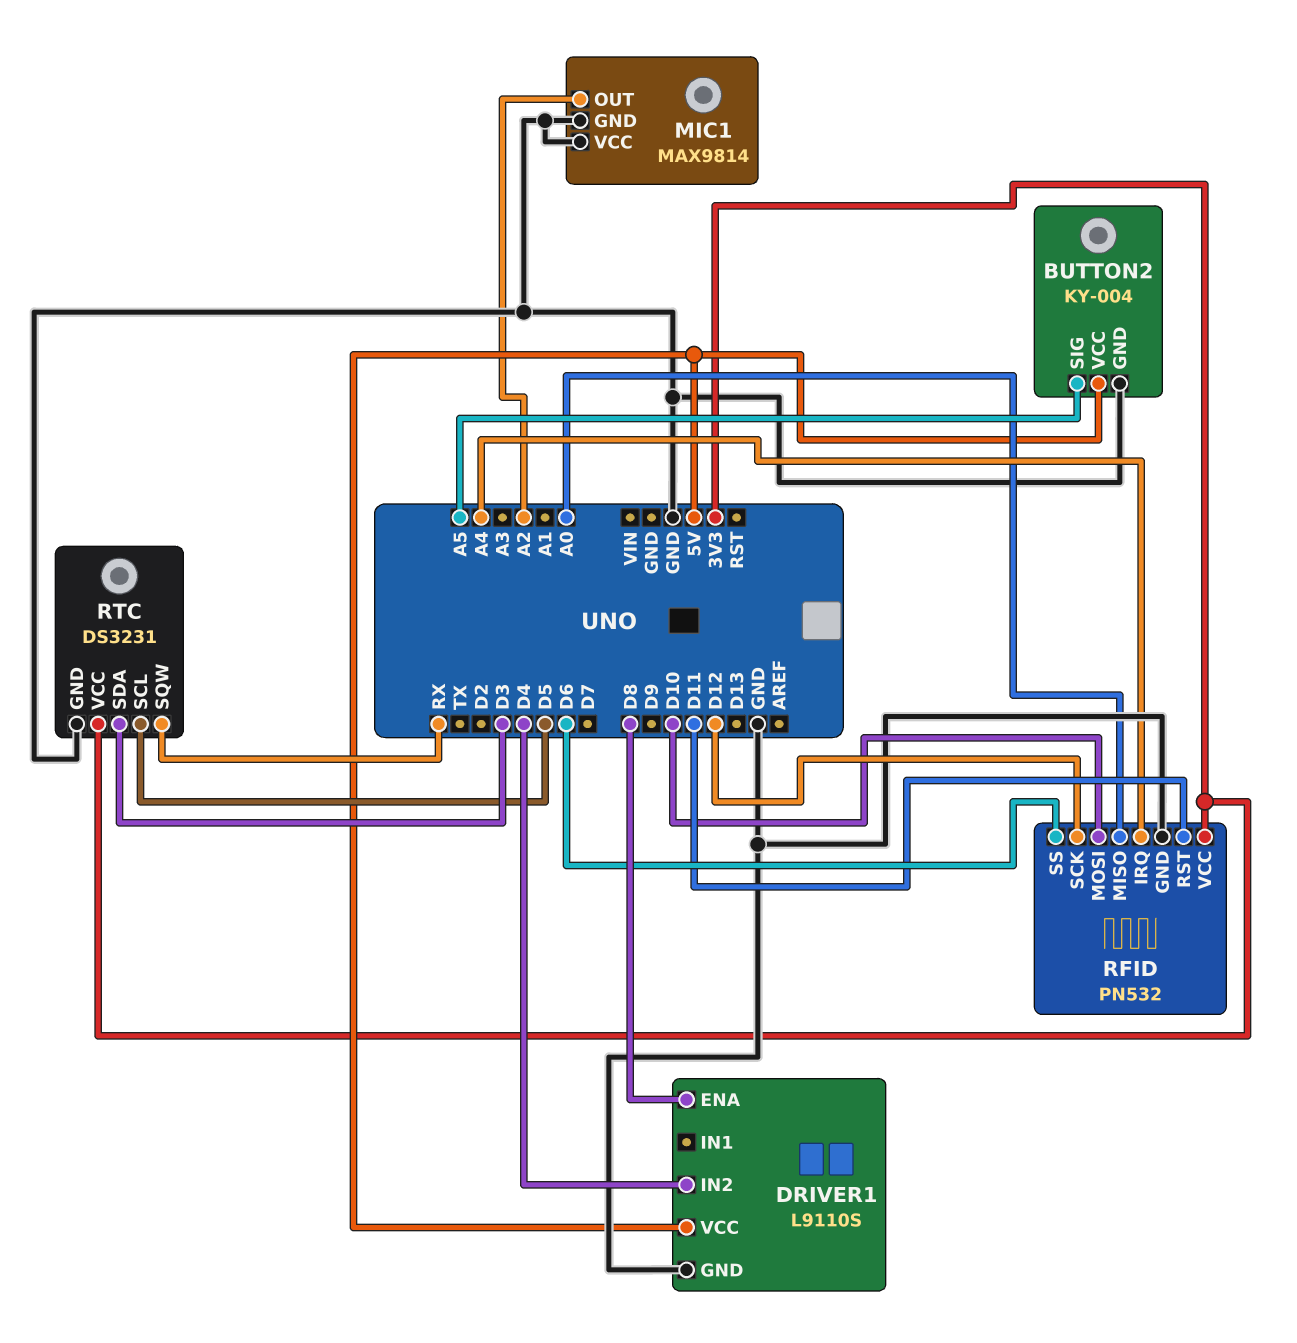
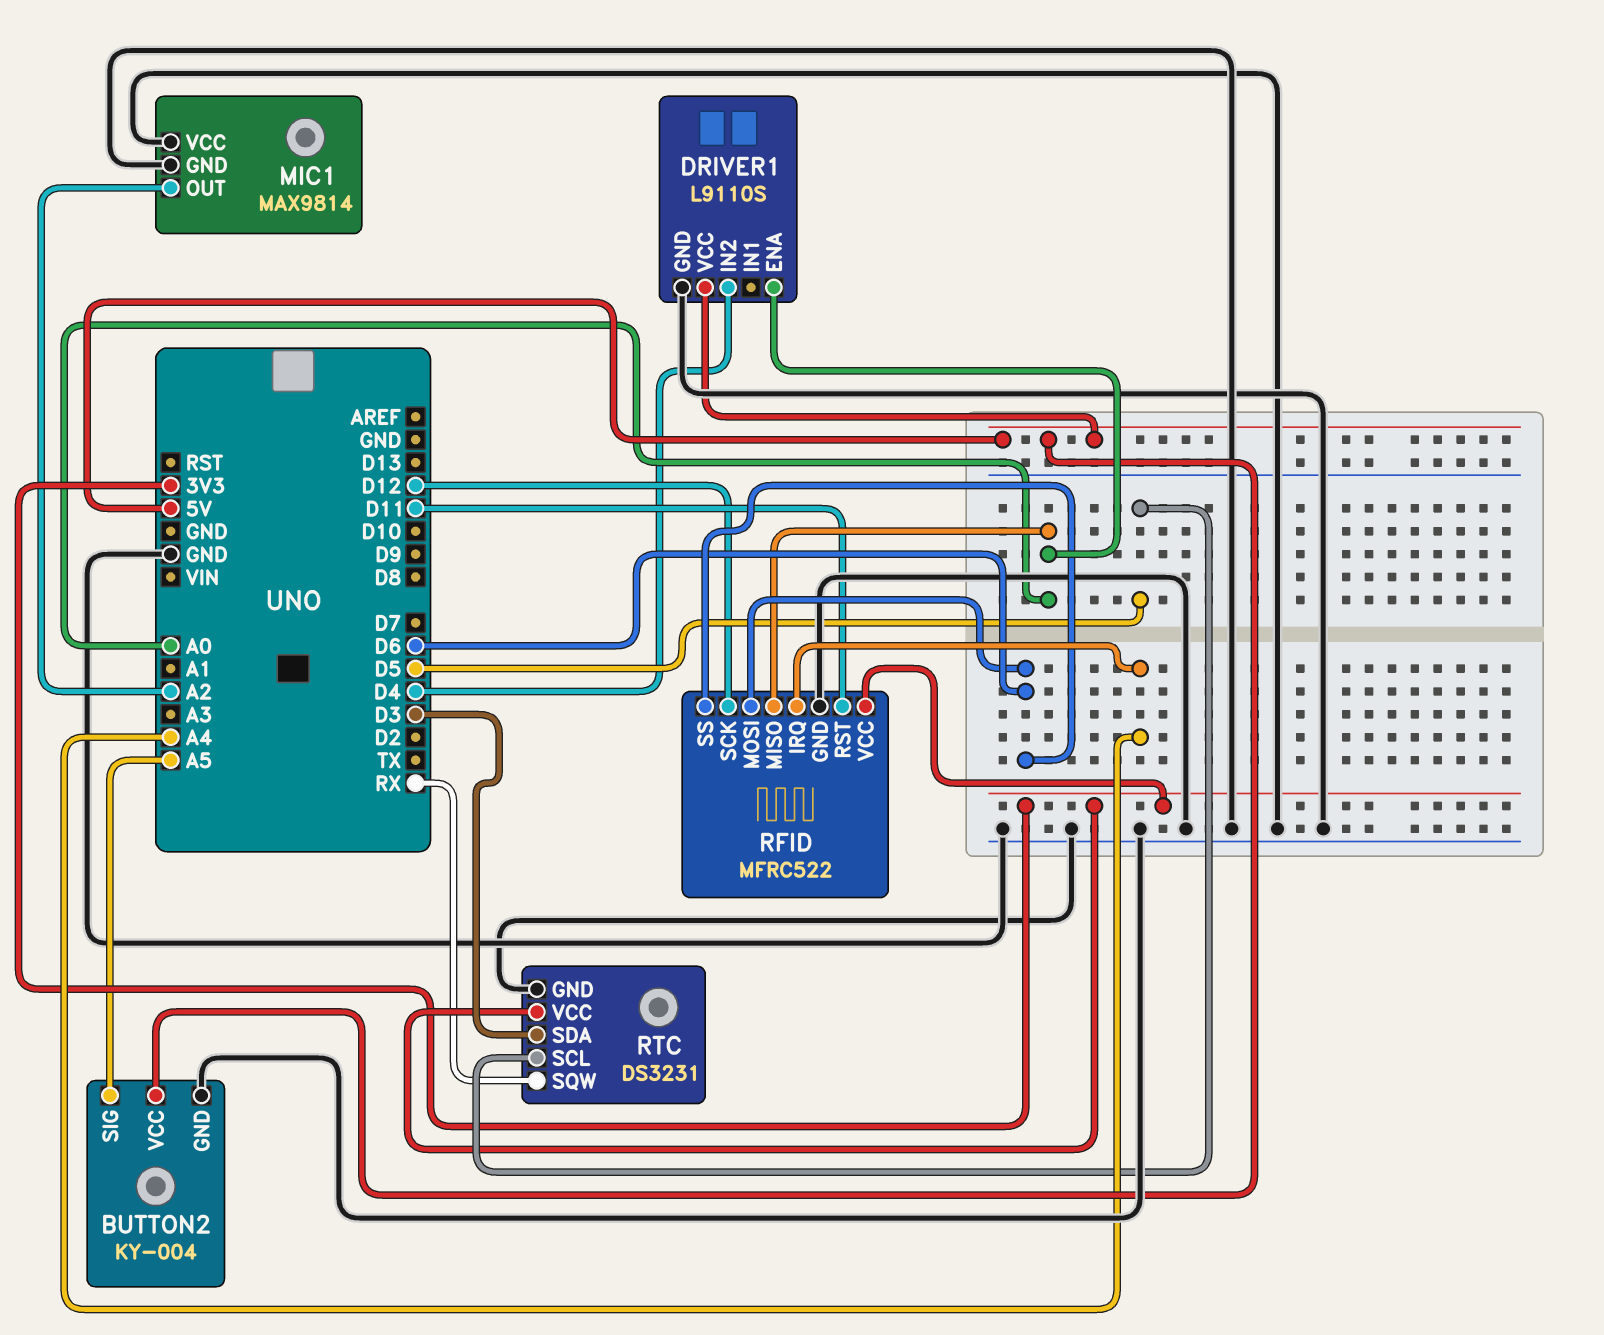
DRIVER1 pin ENA: D8 -> A0
RFID: PN532 -> MFRC522
RFID pin MOSI: D10 -> D6

